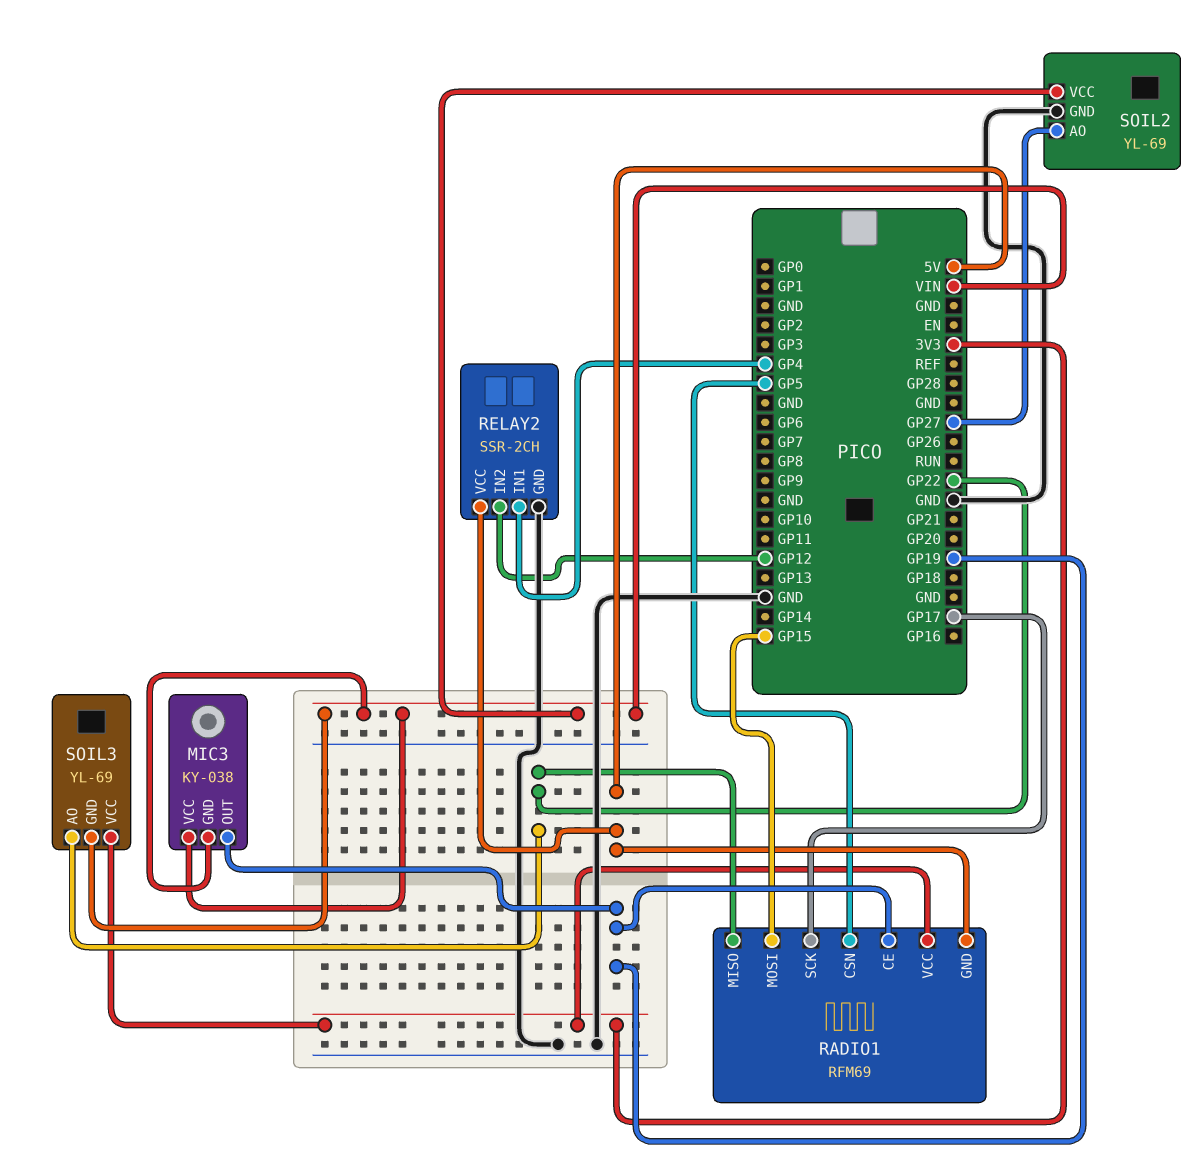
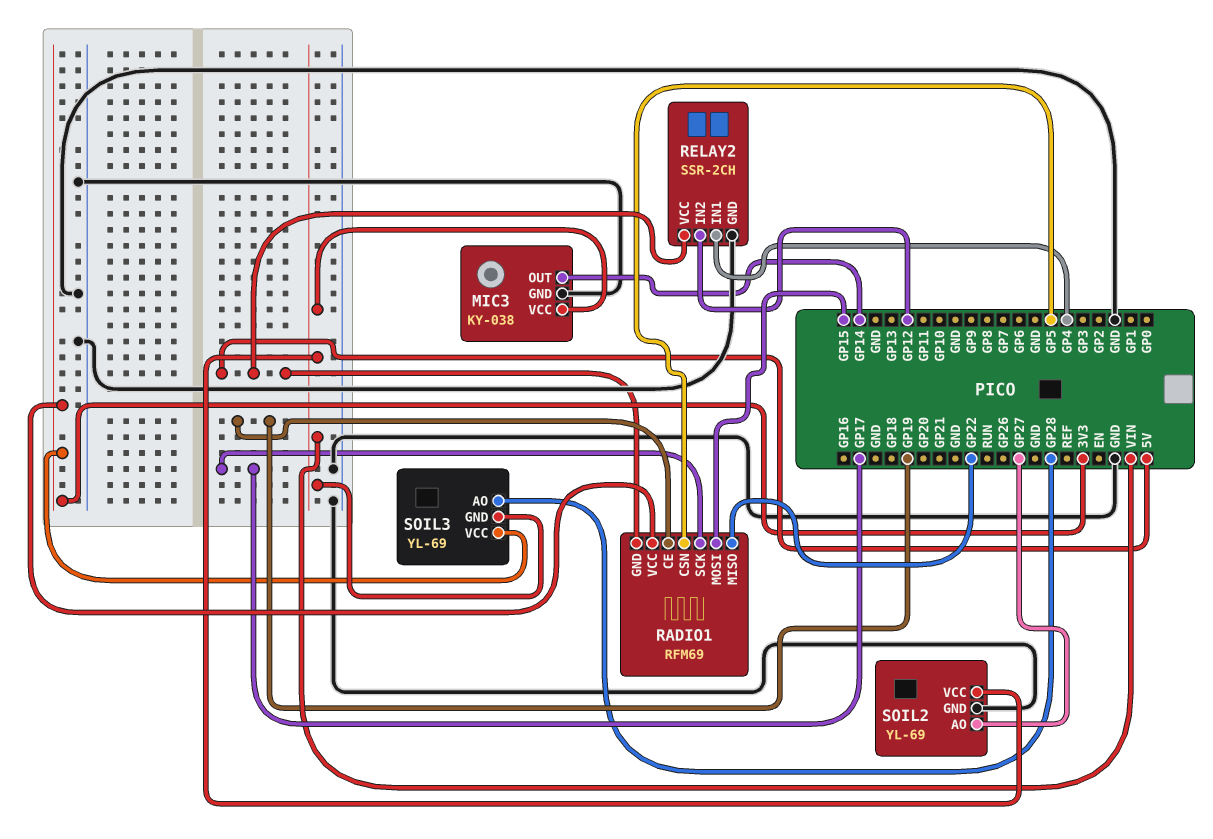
MIC3 pin GND: VIN -> GND
MIC3 pin OUT: GP19 -> GP14
SOIL3 pin AO: GP22 -> GP28

